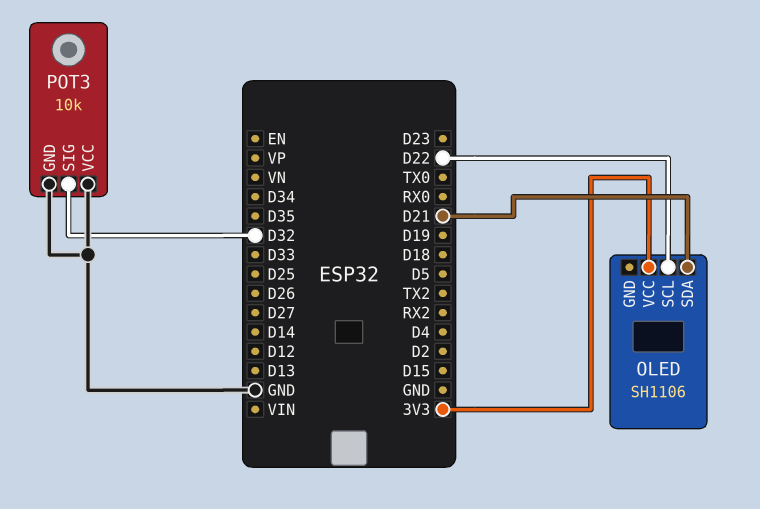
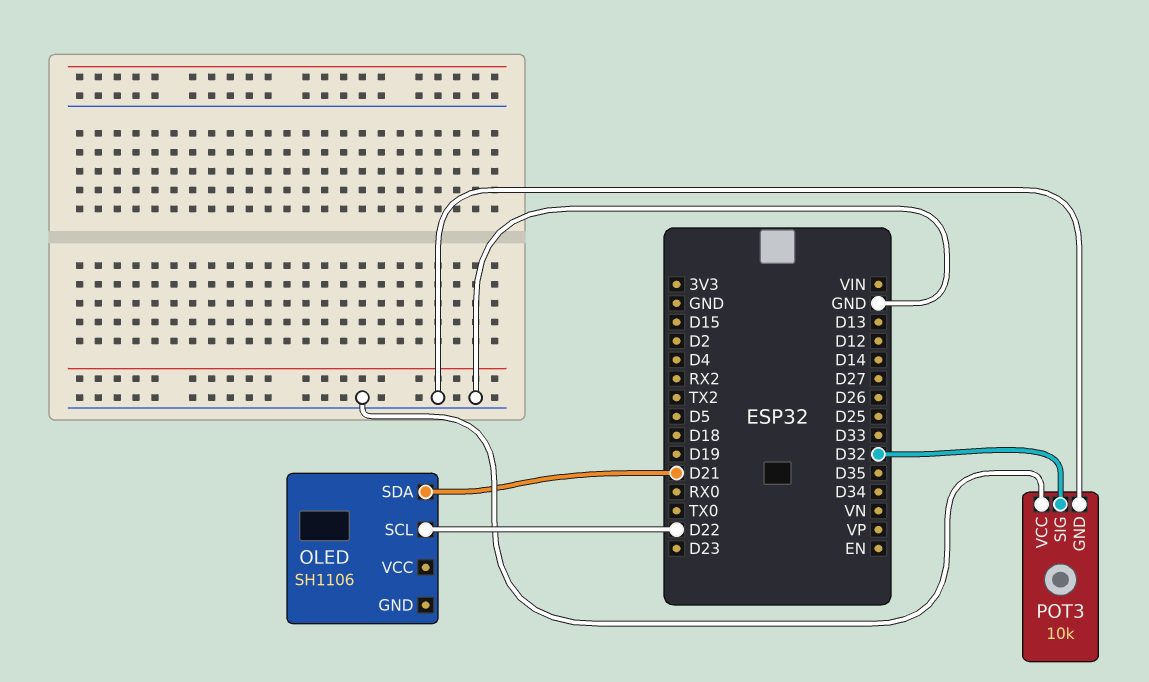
OLED pin VCC: 3V3 -> none

